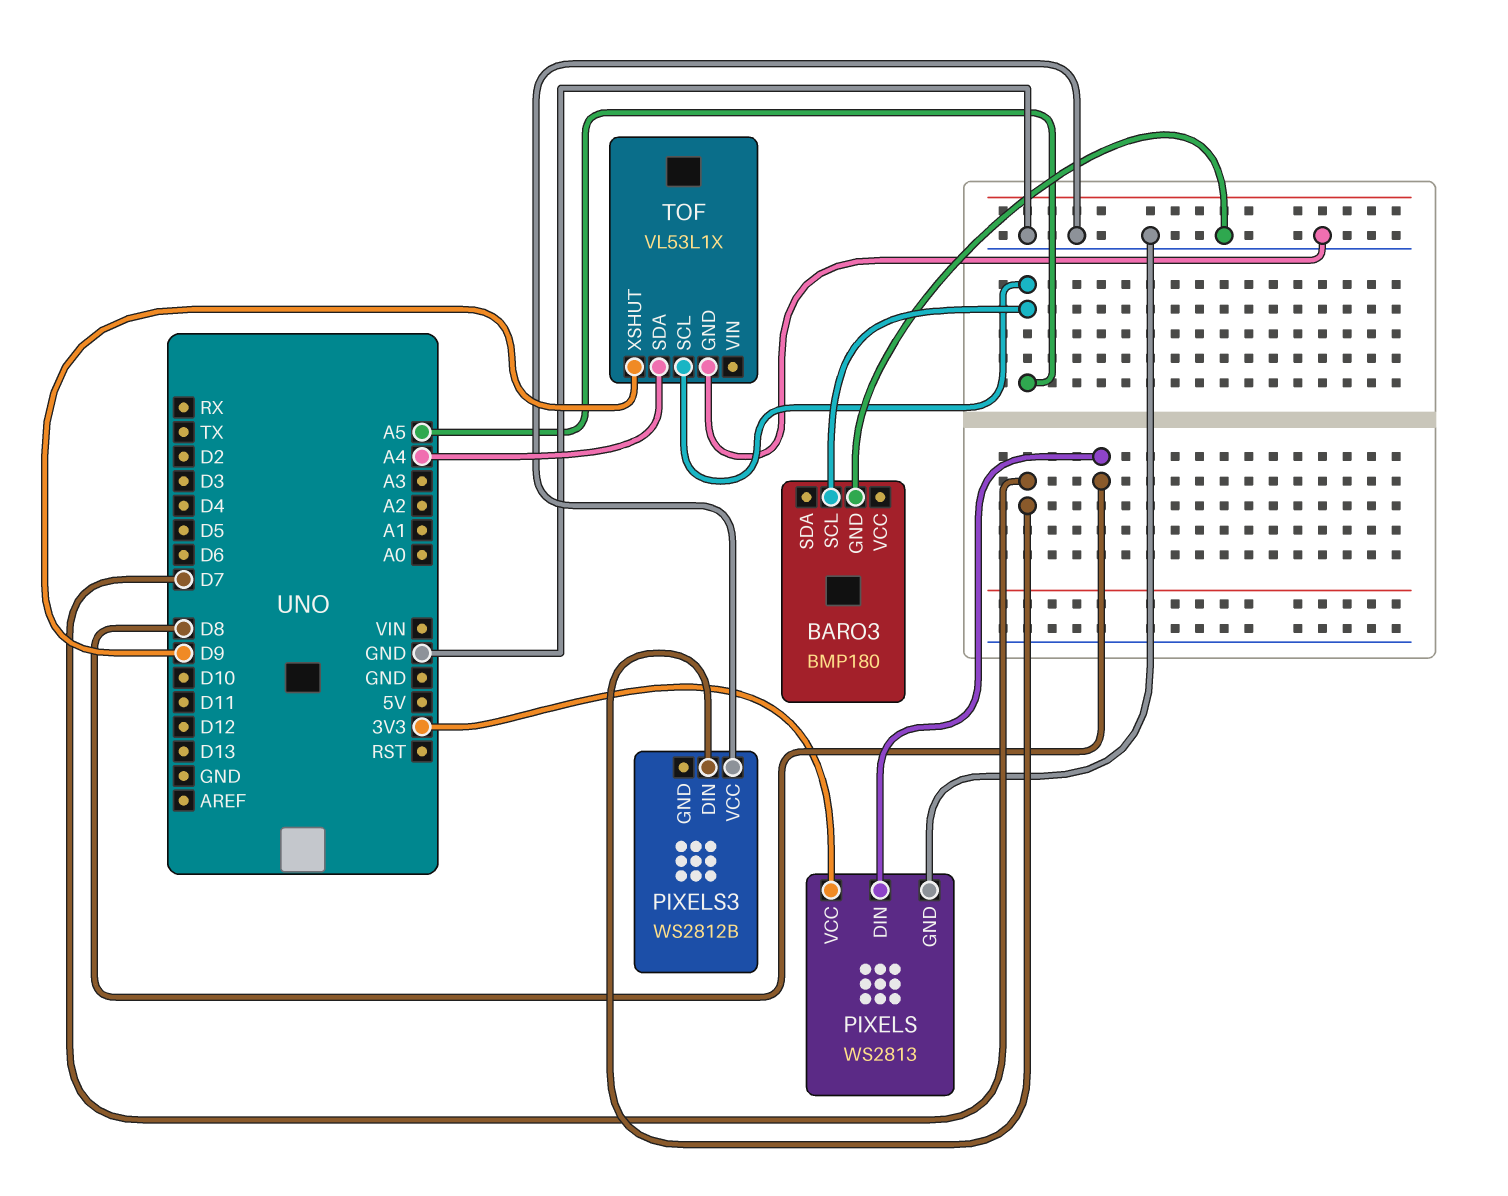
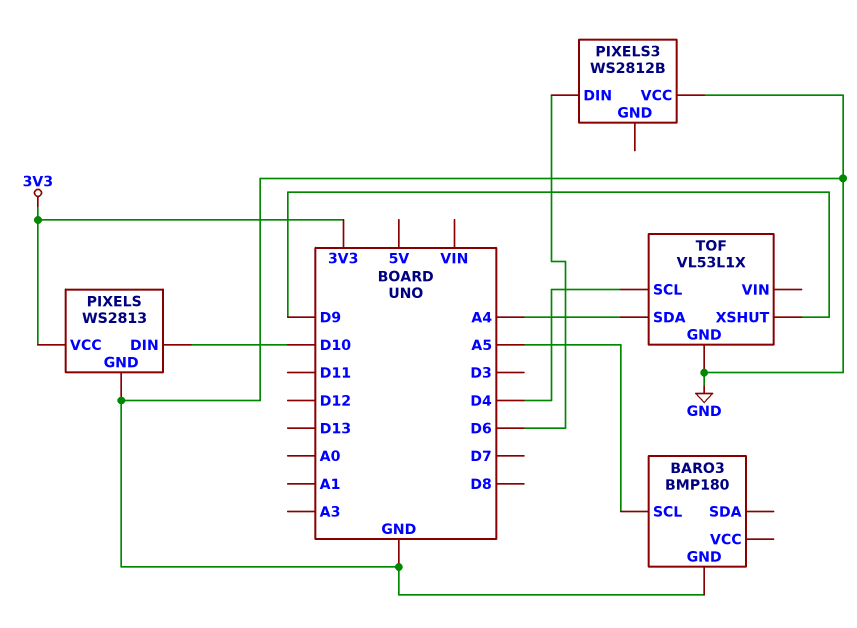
PIXELS pin DIN: D8 -> D10
PIXELS3 pin DIN: D7 -> D6
TOF pin SCL: A5 -> D4

